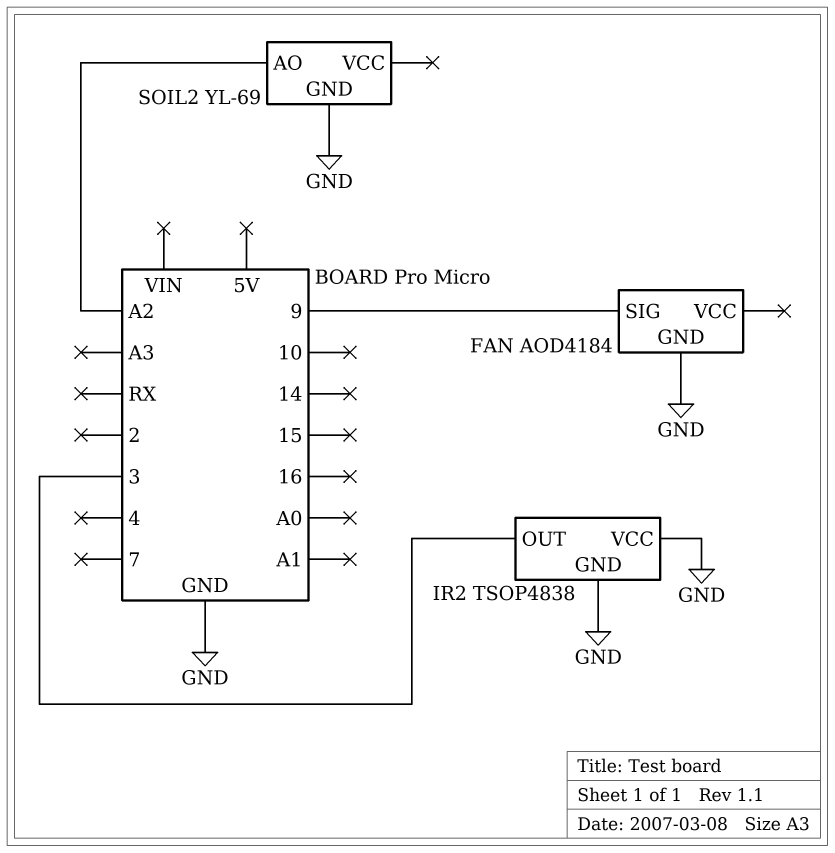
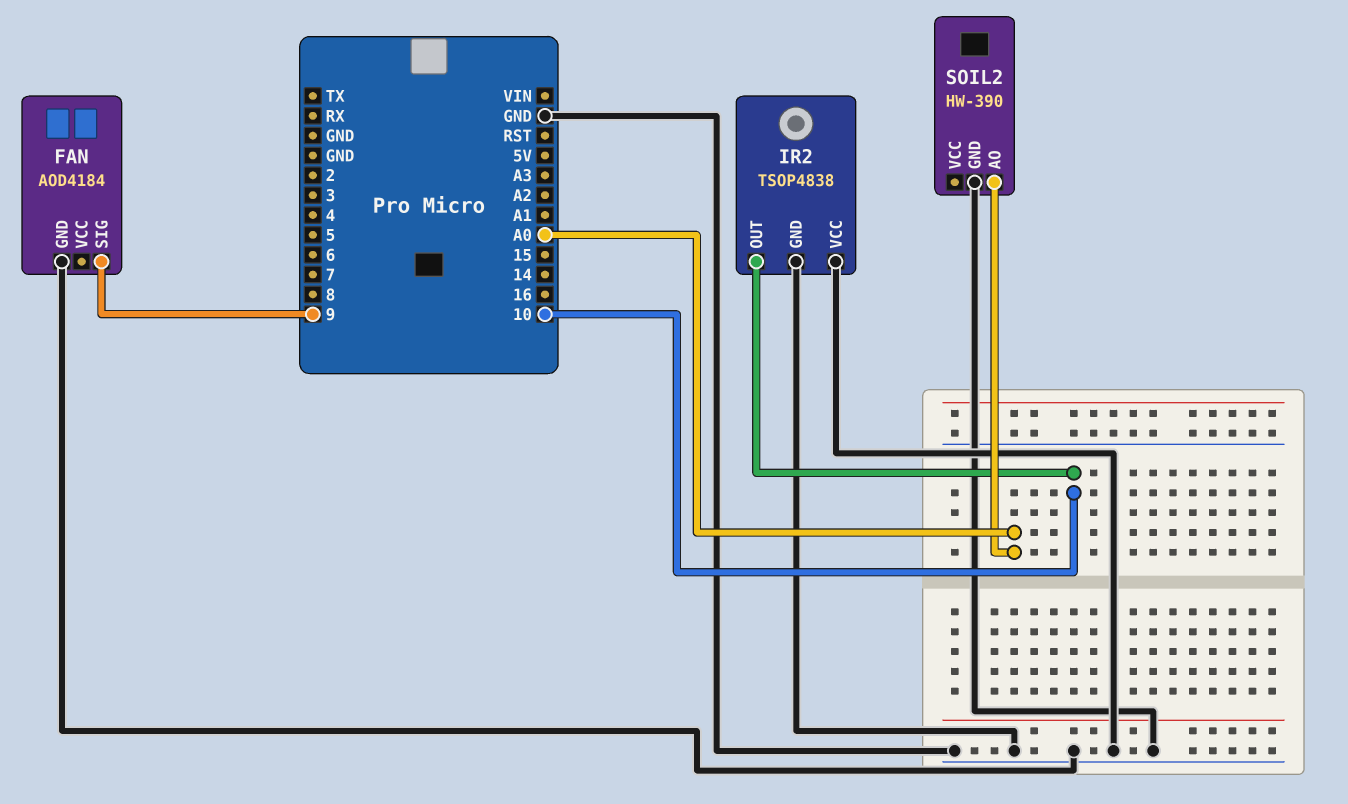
IR2 pin OUT: 3 -> 10
SOIL2: YL-69 -> HW-390
SOIL2 pin AO: A2 -> A0

